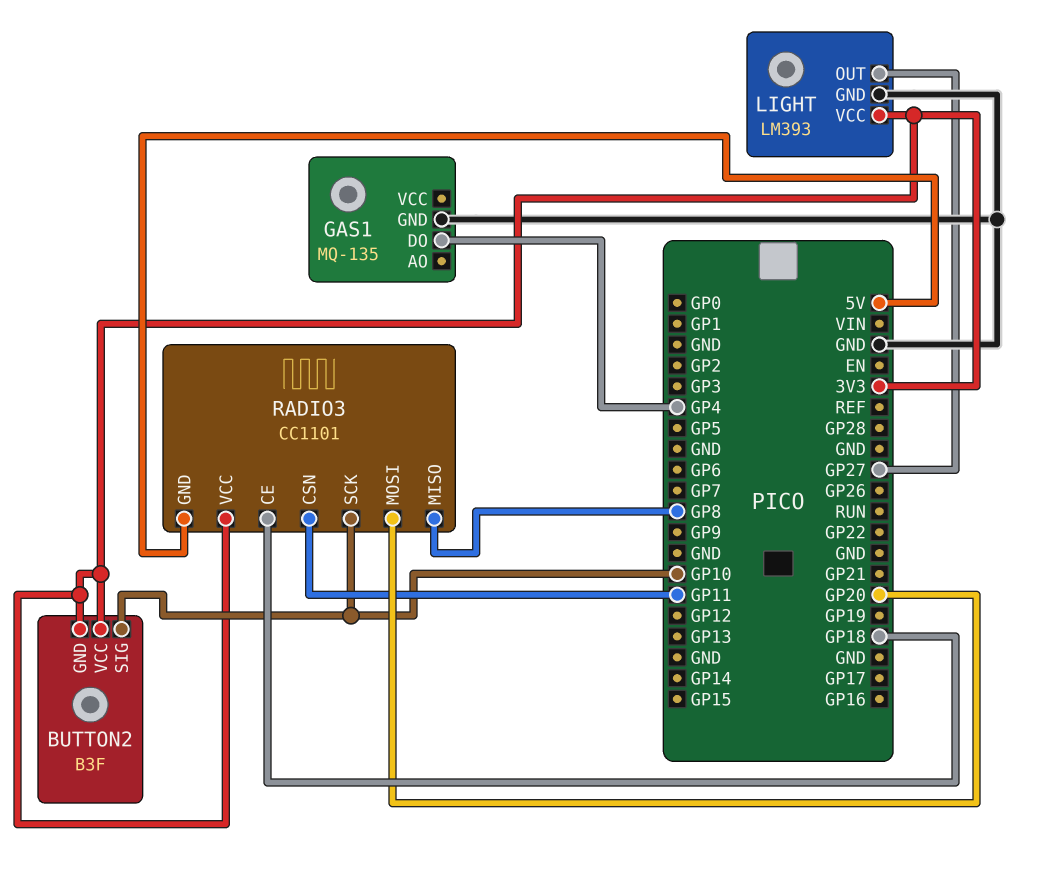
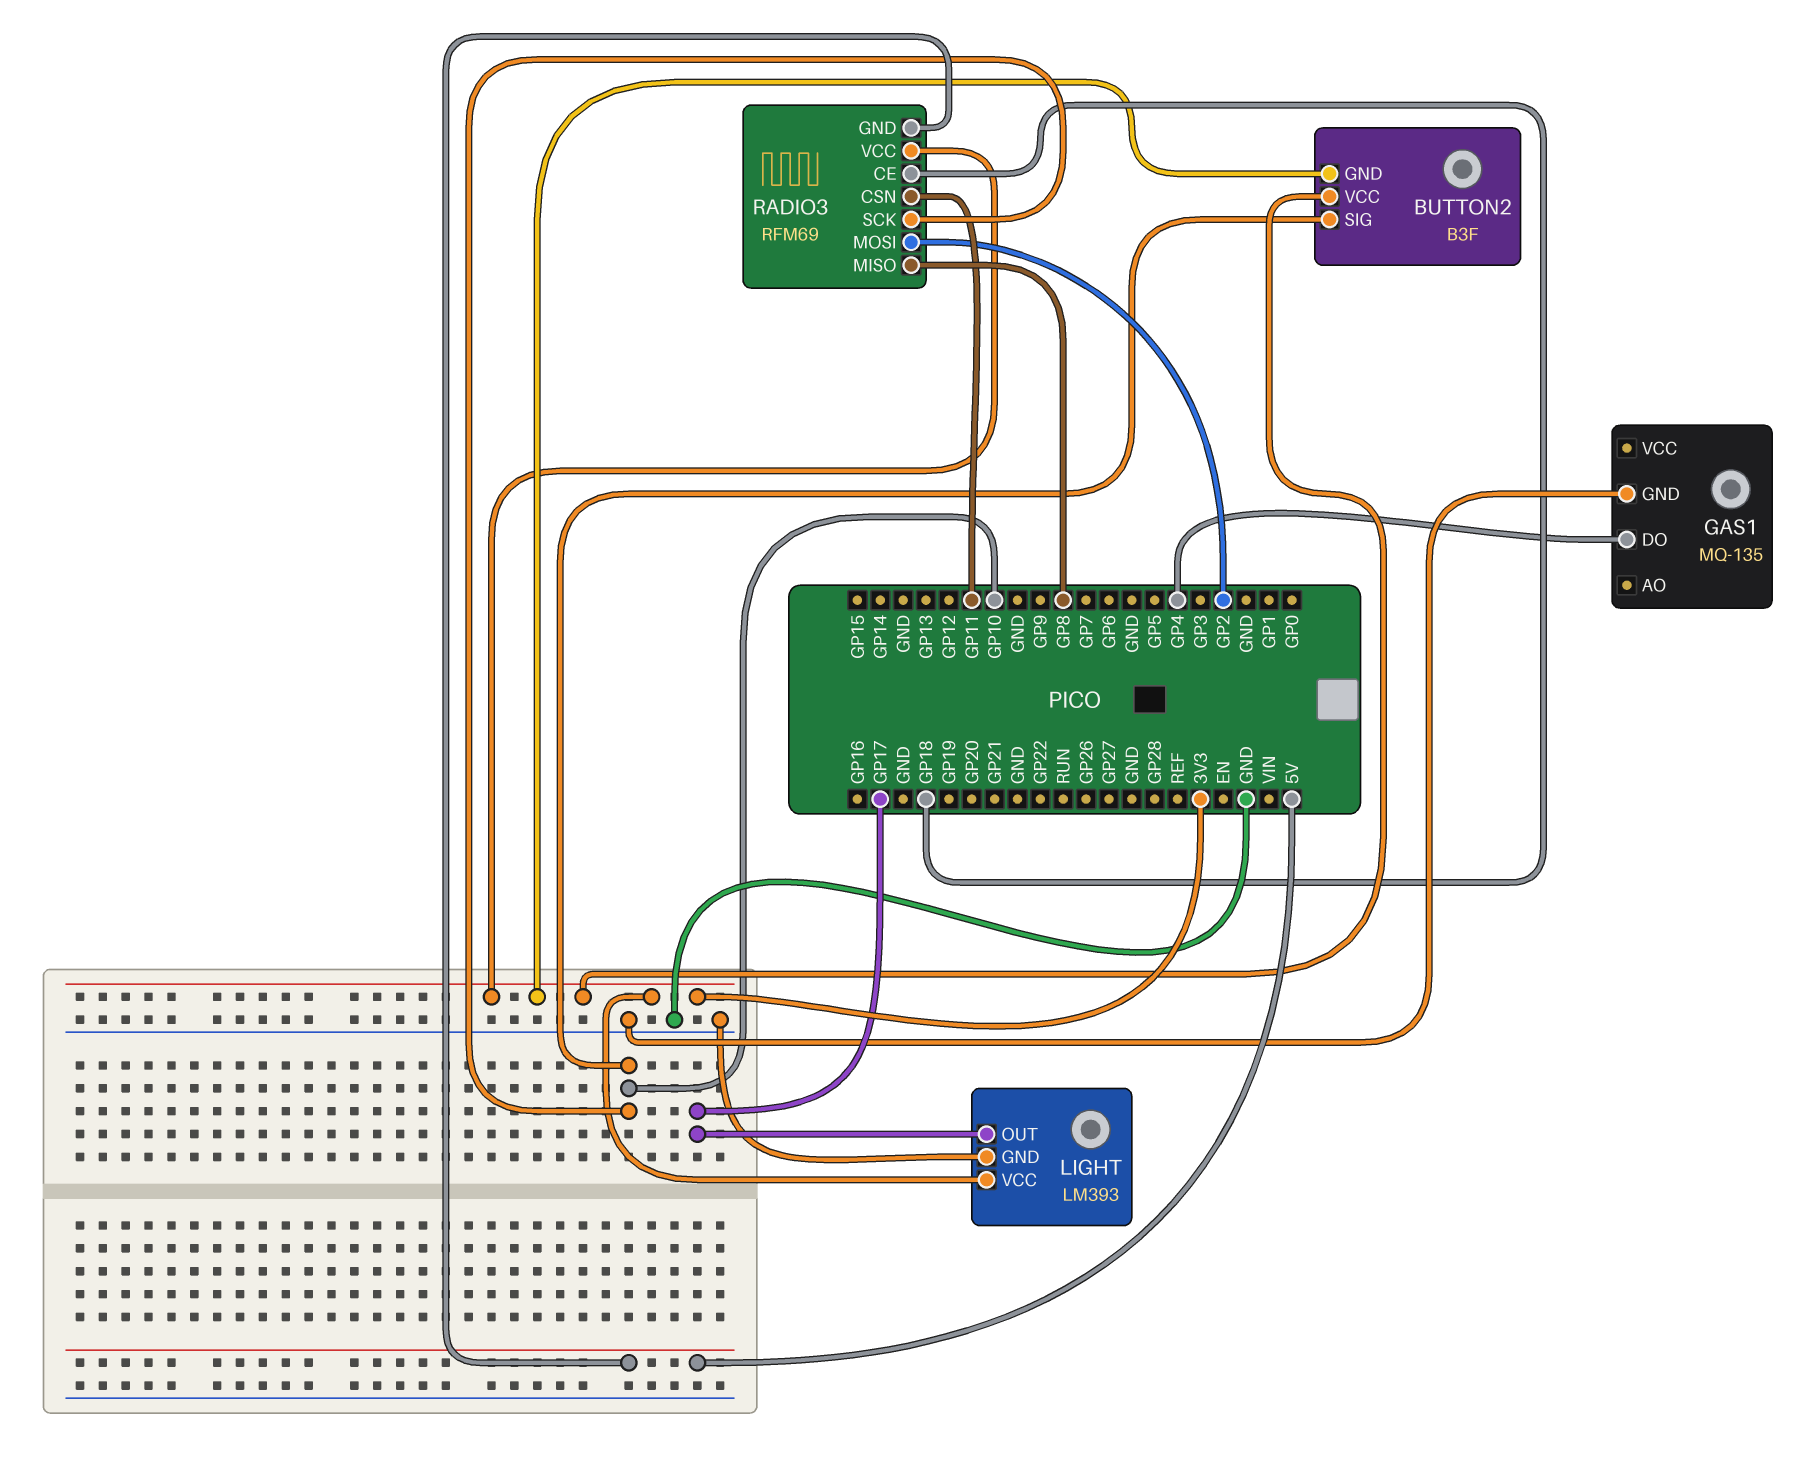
LIGHT pin OUT: GP27 -> GP17
RADIO3: CC1101 -> RFM69
RADIO3 pin MOSI: GP20 -> GP2

